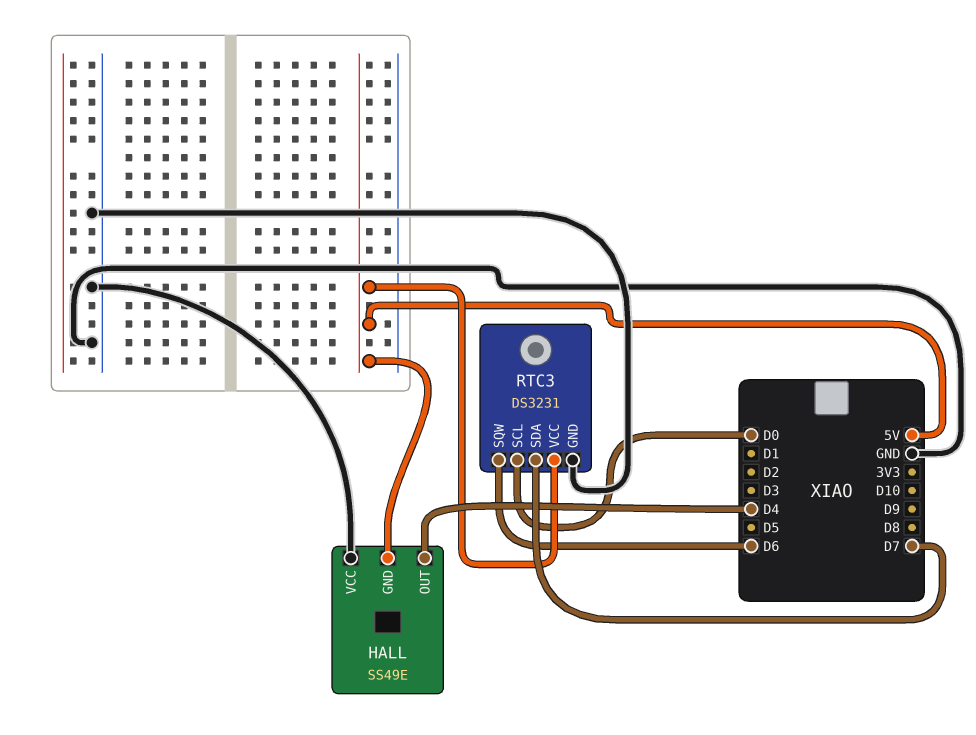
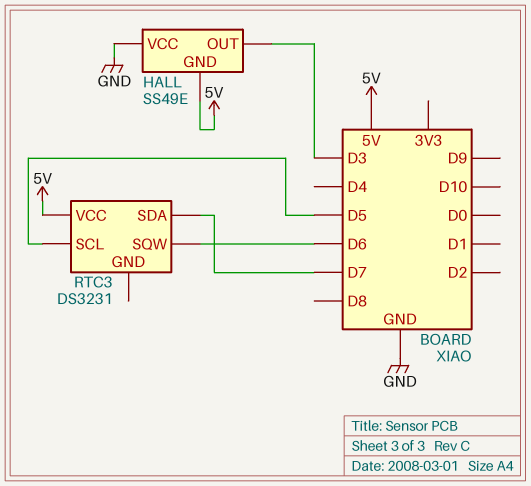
HALL pin OUT: D4 -> D3
RTC3 pin GND: GND -> none
RTC3 pin SCL: D0 -> D5

